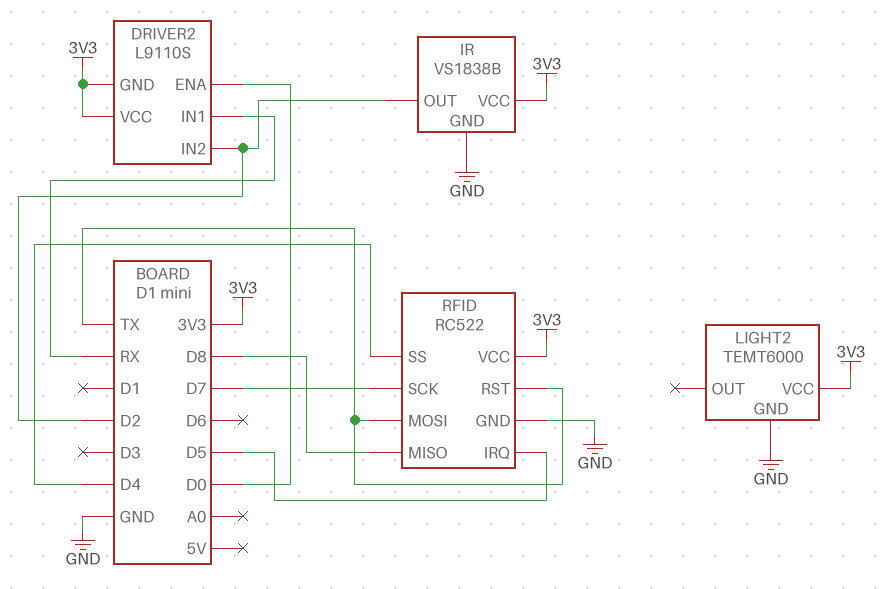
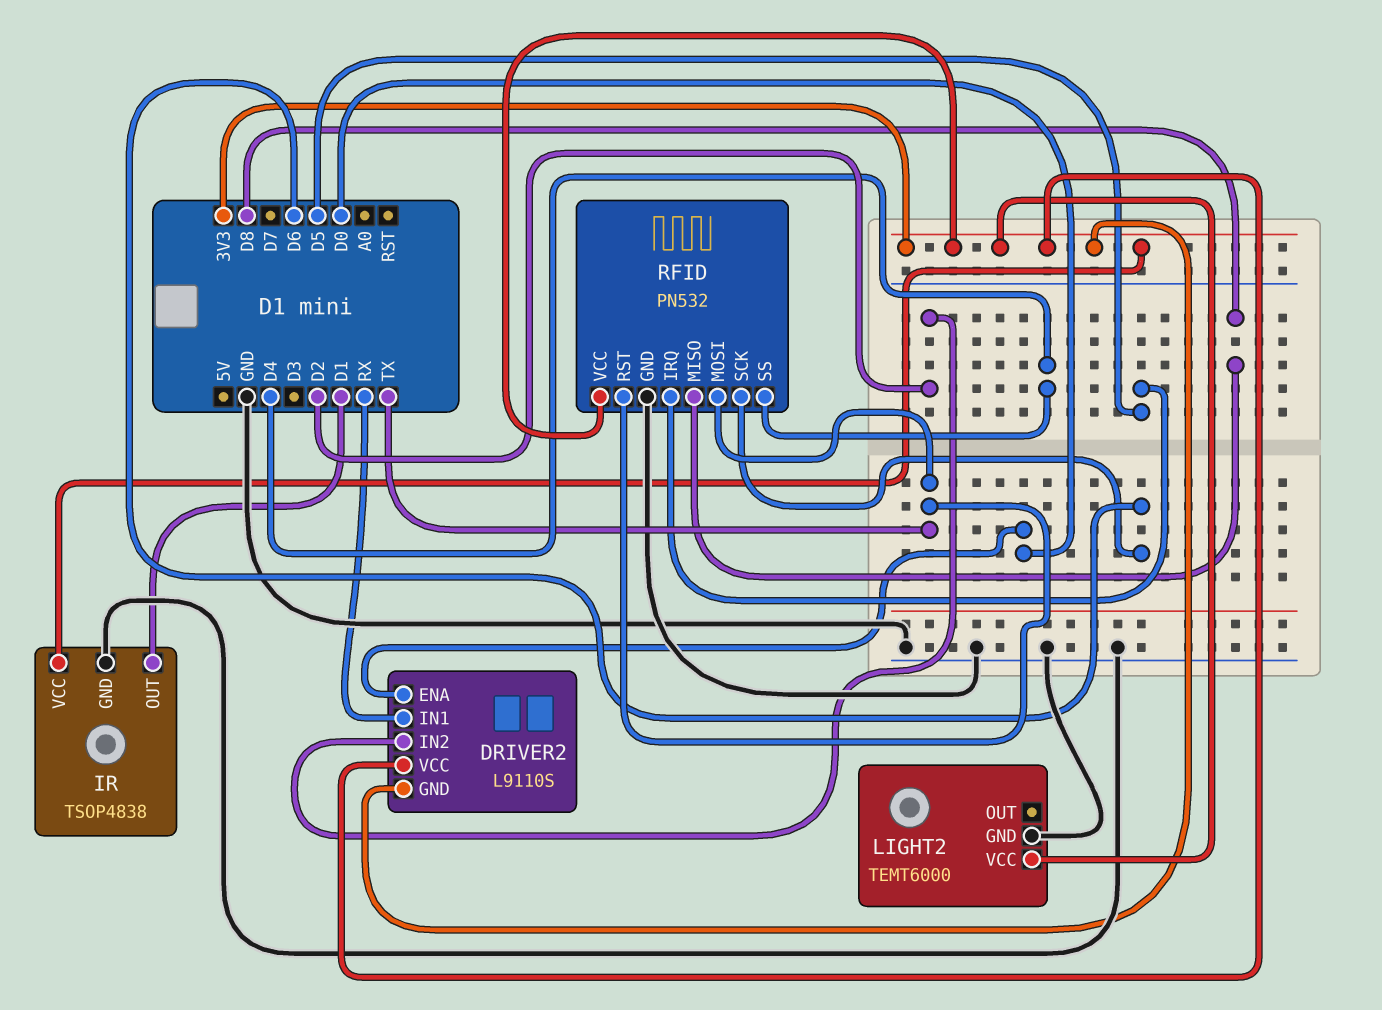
IR: VS1838B -> TSOP4838
IR pin OUT: D2 -> D1
RFID: RC522 -> PN532
RFID pin SCK: D7 -> D6

